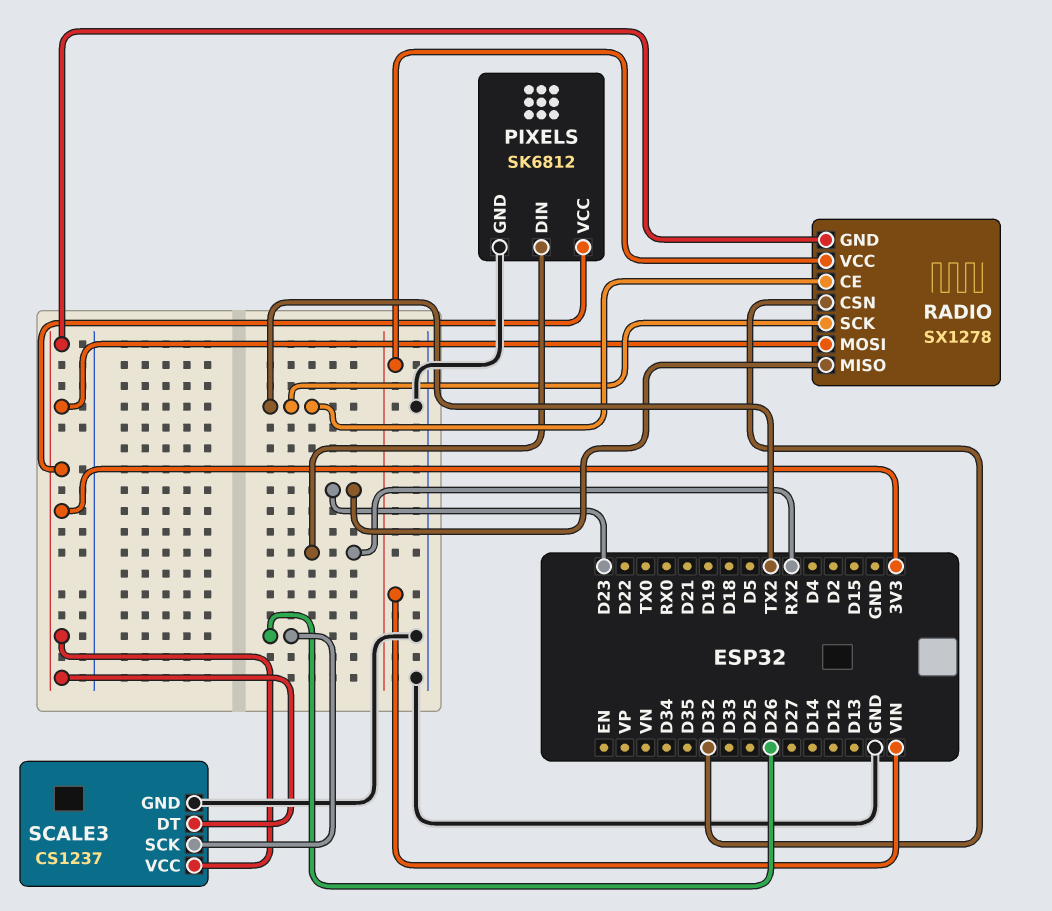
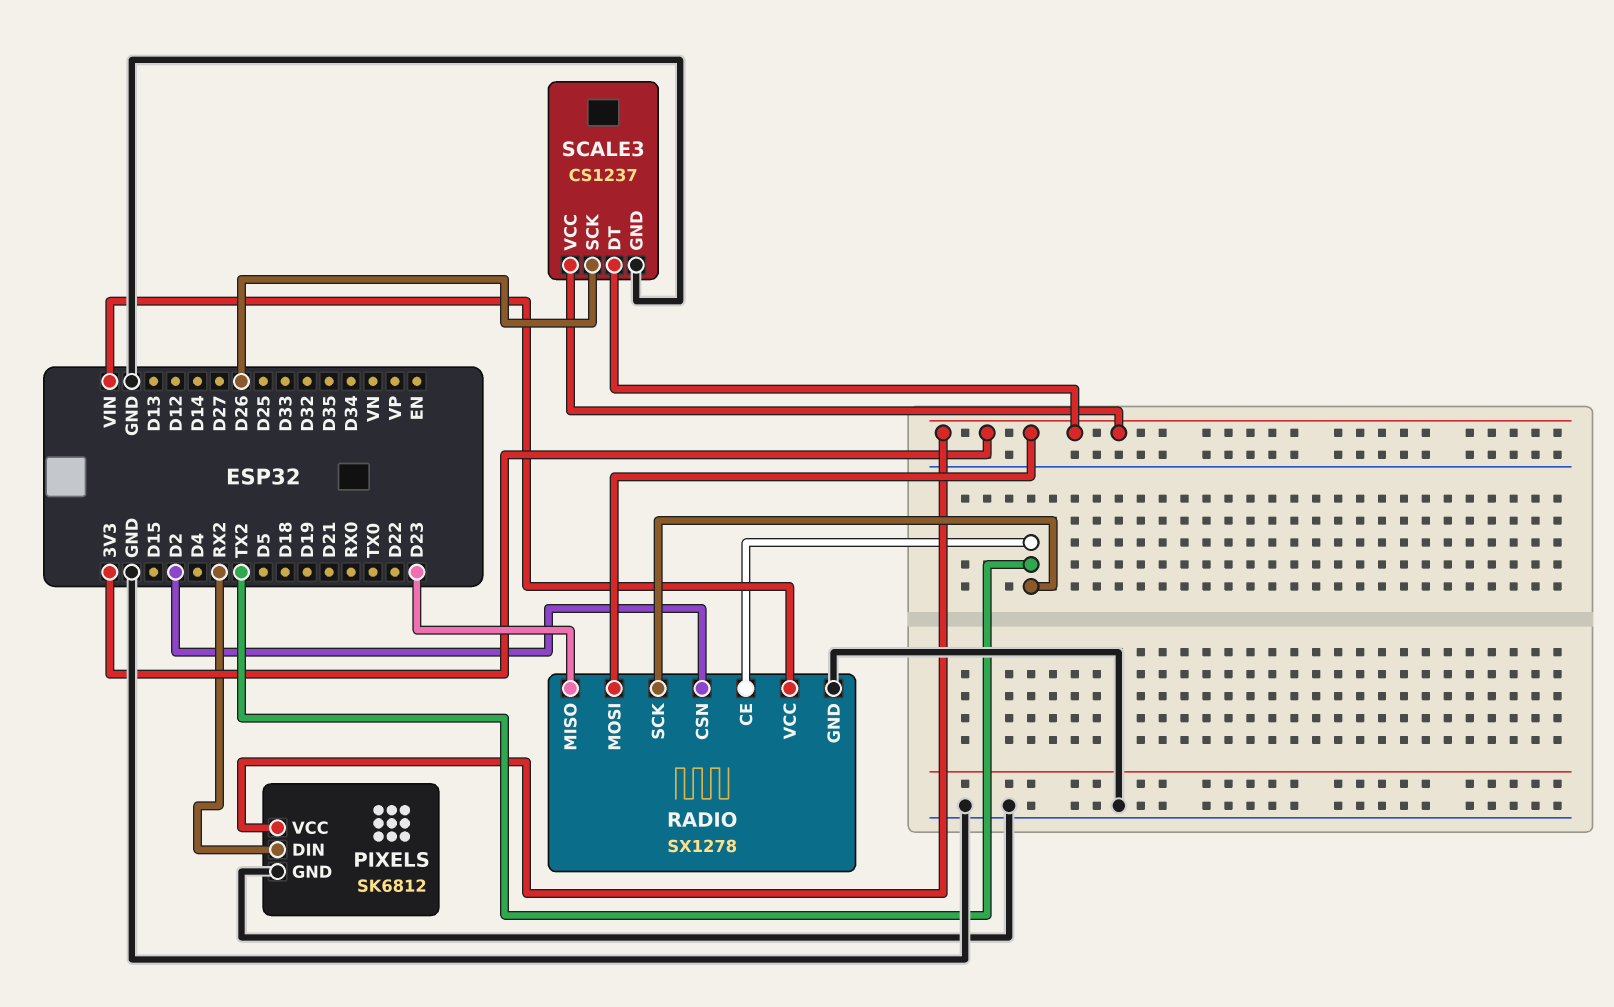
RADIO pin CSN: D32 -> D2
RADIO pin GND: 3V3 -> GND

